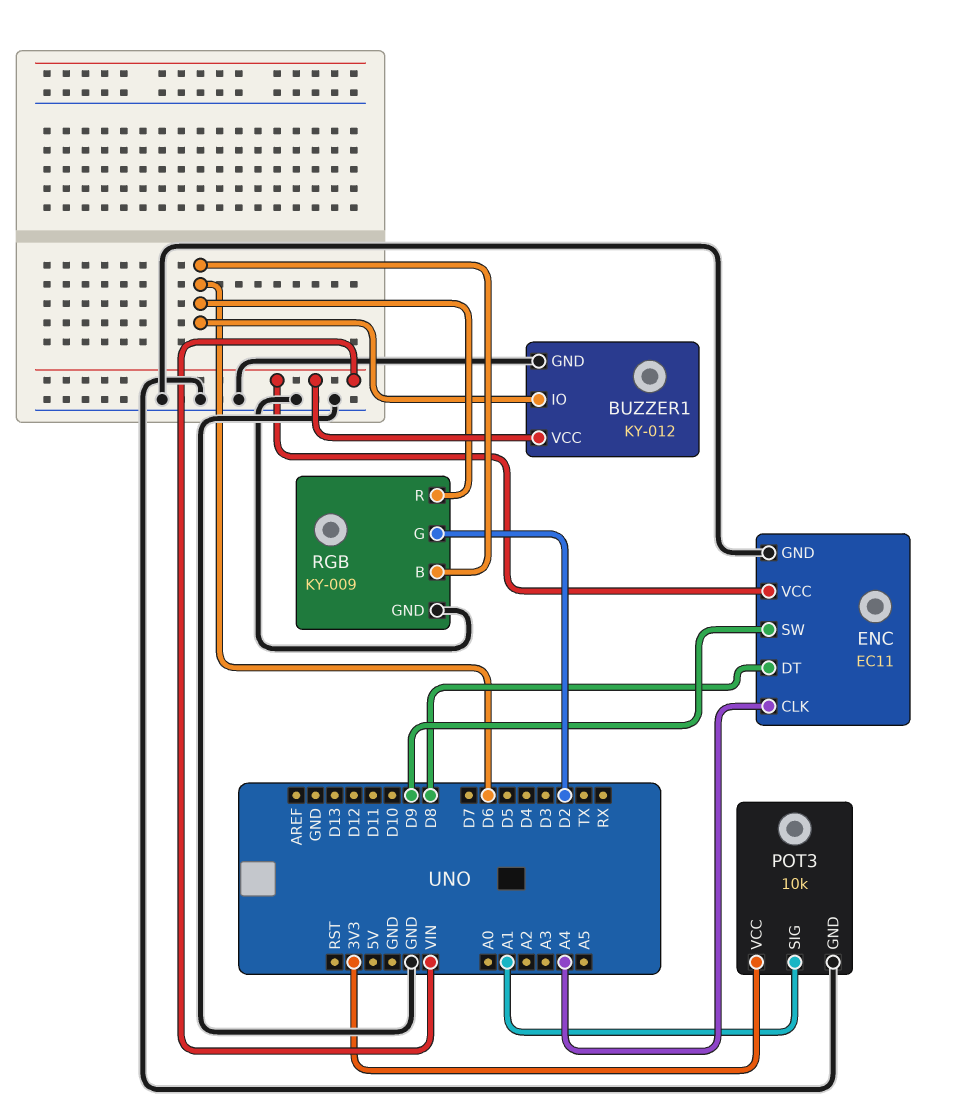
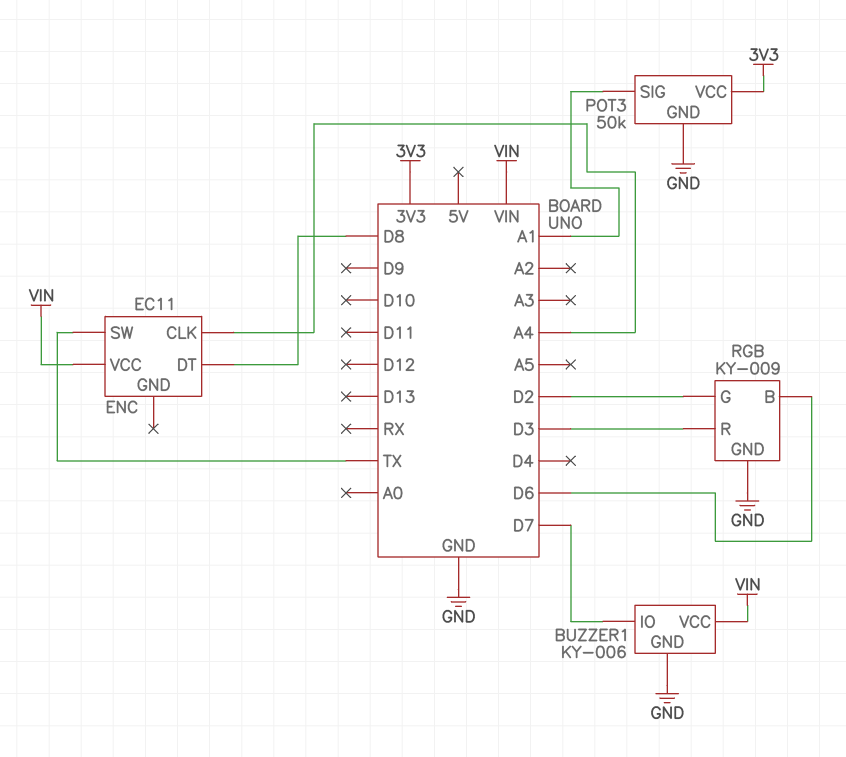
BUZZER1: KY-012 -> KY-006
BUZZER1 pin IO: D6 -> D7
ENC pin GND: GND -> none
ENC pin SW: D9 -> TX
POT3: 10k -> 50k
RGB pin R: D6 -> D3

